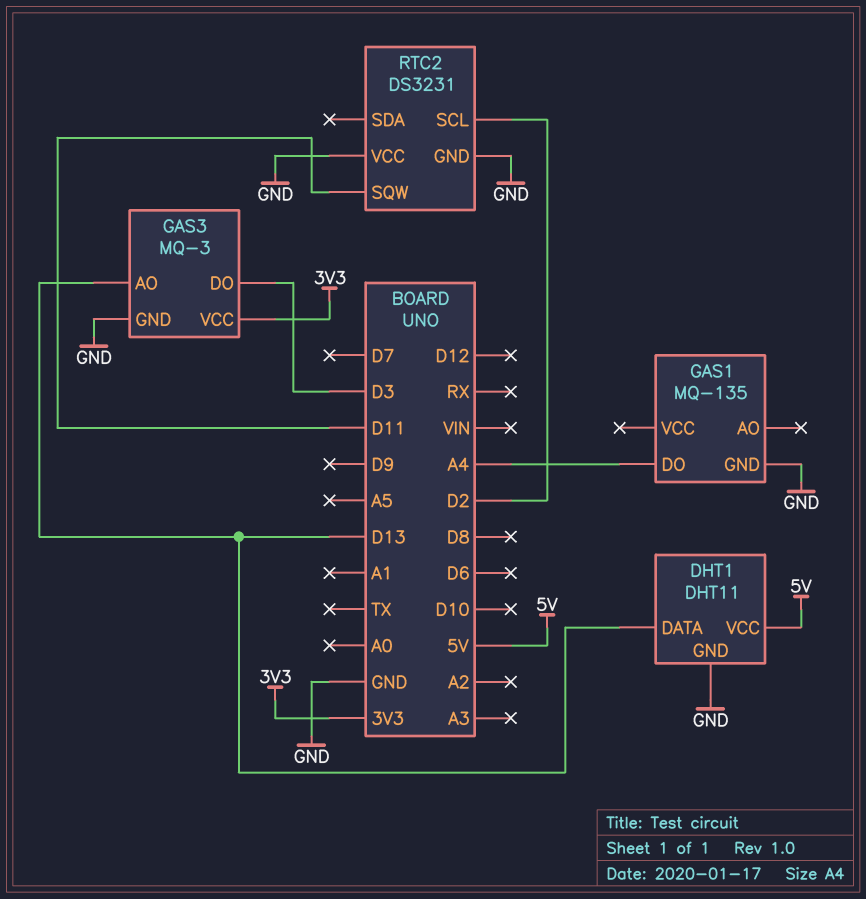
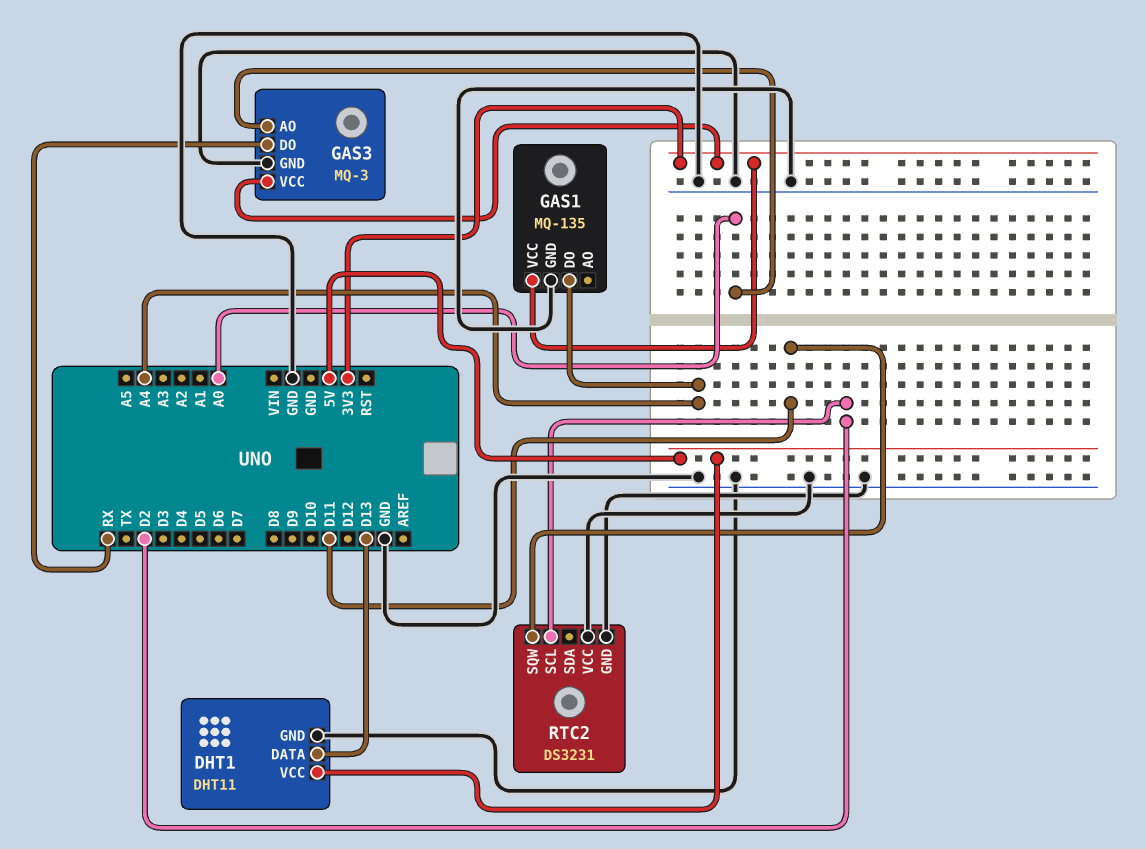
GAS1 pin VCC: none -> 3V3
GAS3 pin AO: D13 -> A0
GAS3 pin DO: D3 -> RX

